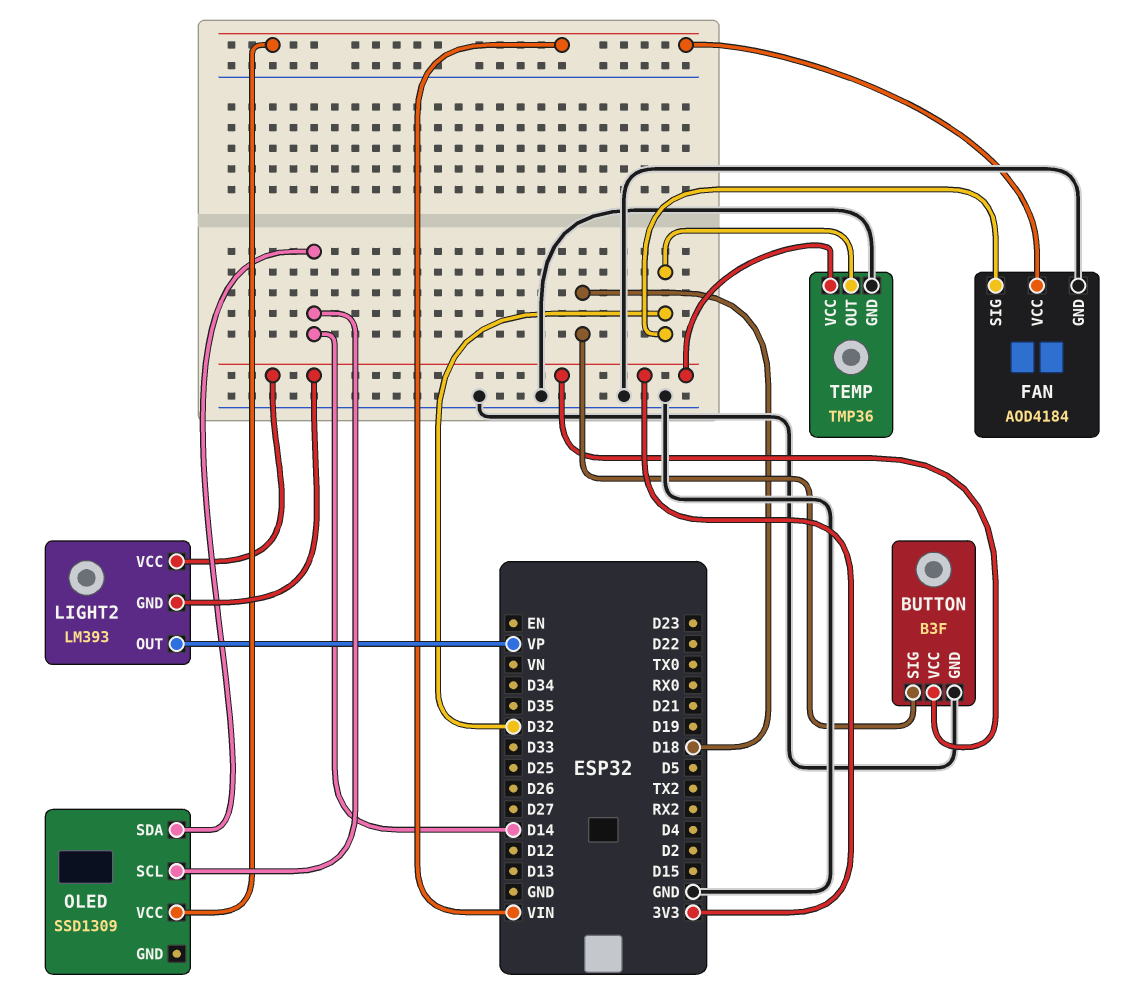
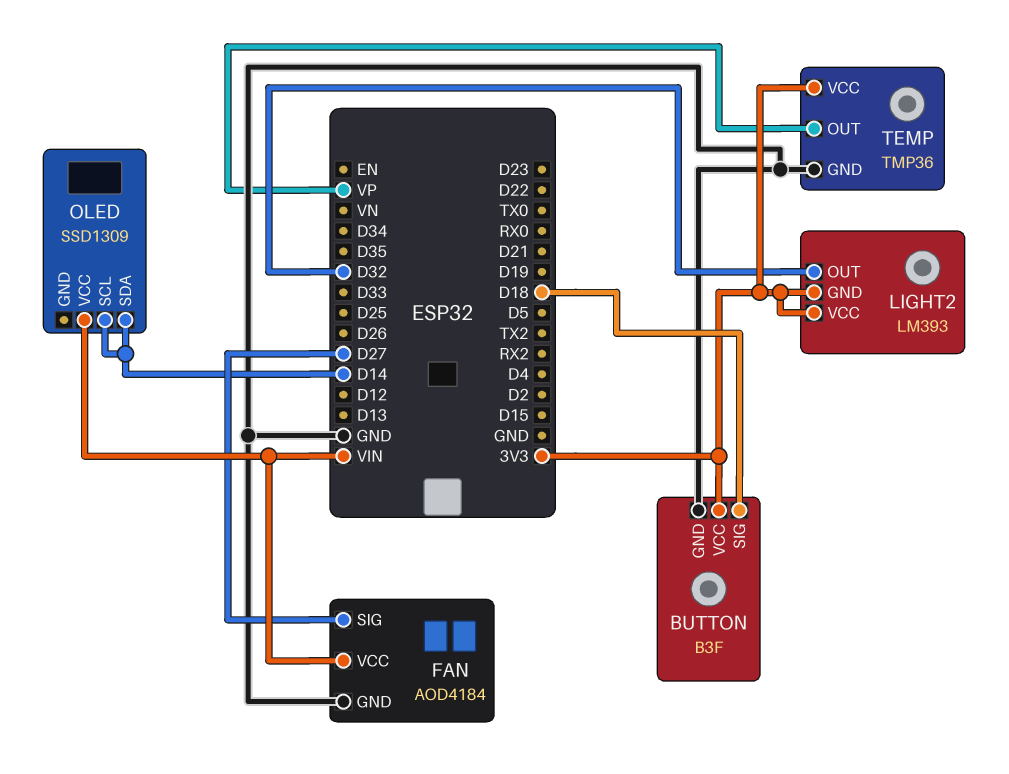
FAN pin SIG: D32 -> D27
LIGHT2 pin OUT: VP -> D32
TEMP pin OUT: D32 -> VP

